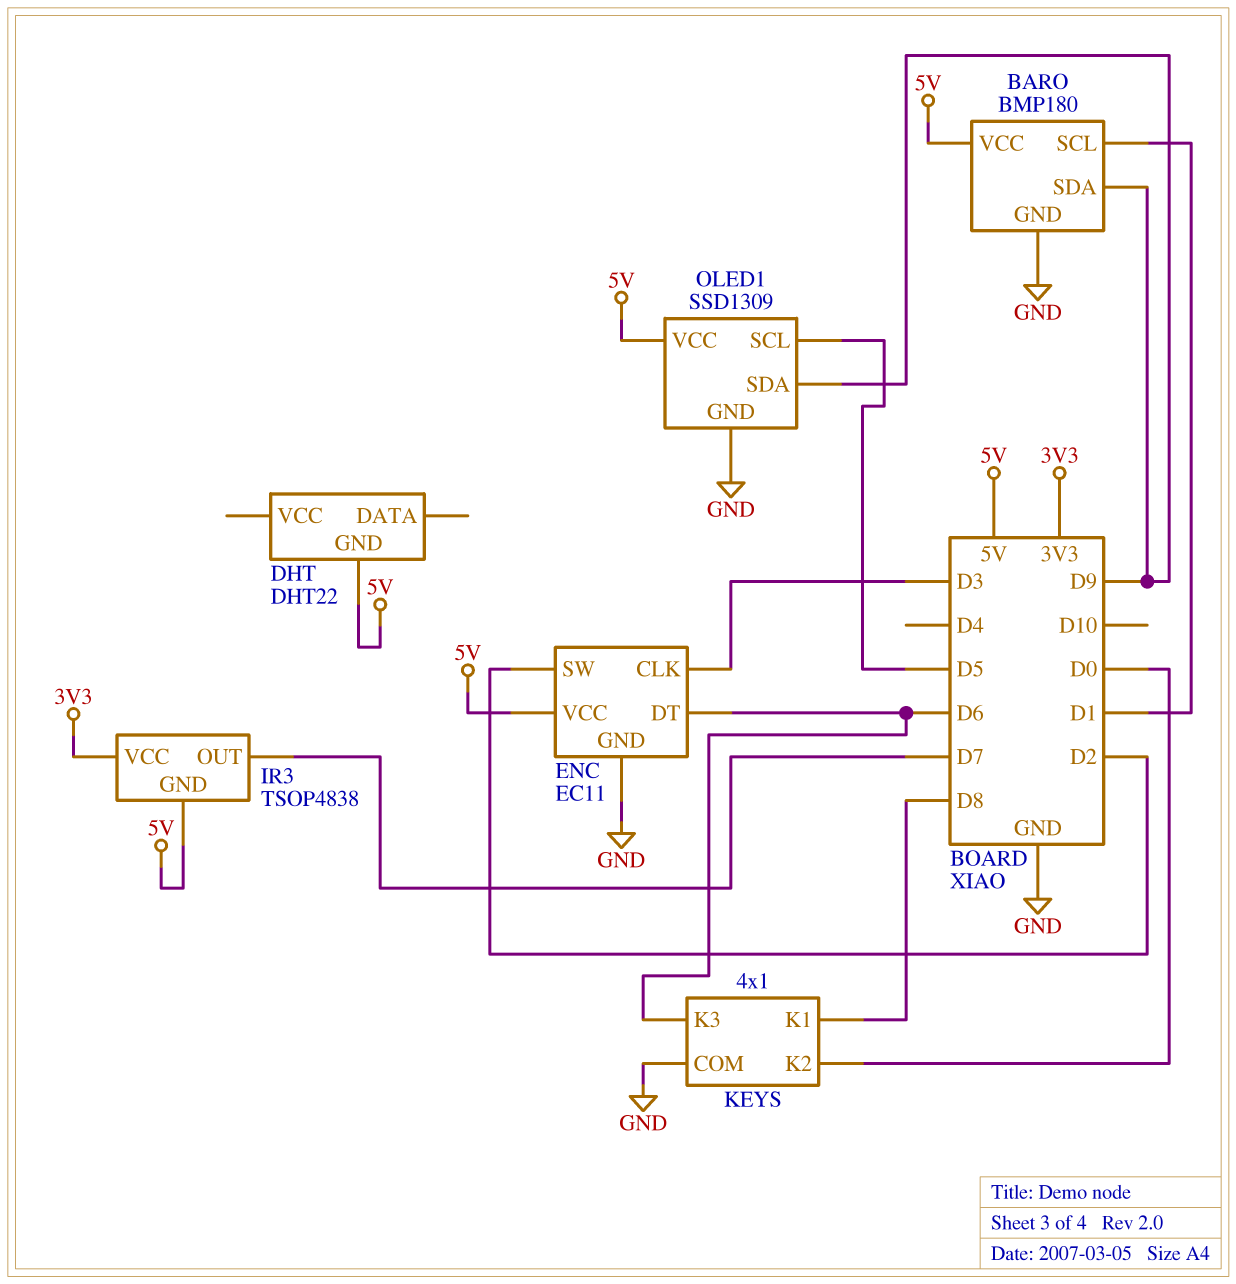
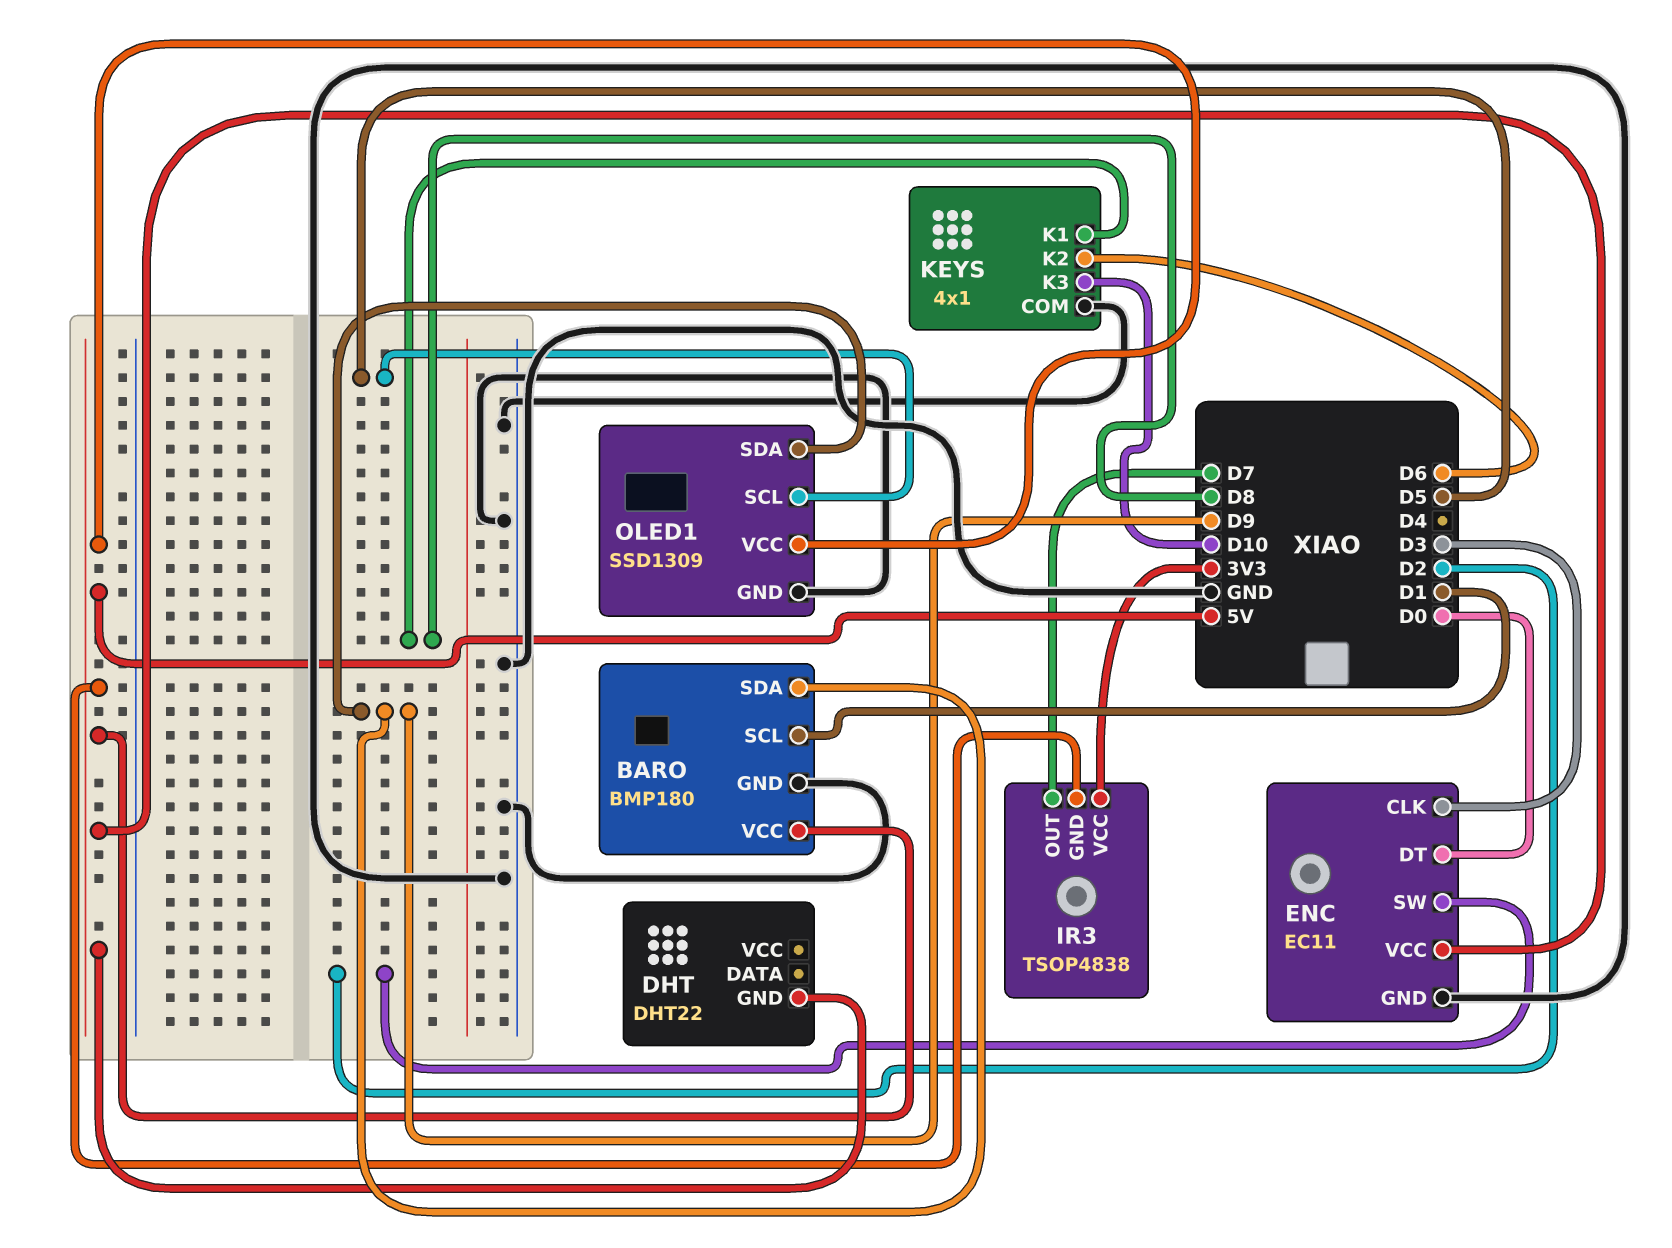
ENC pin DT: D6 -> D0
KEYS pin K2: D0 -> D6
KEYS pin K3: D6 -> D10

